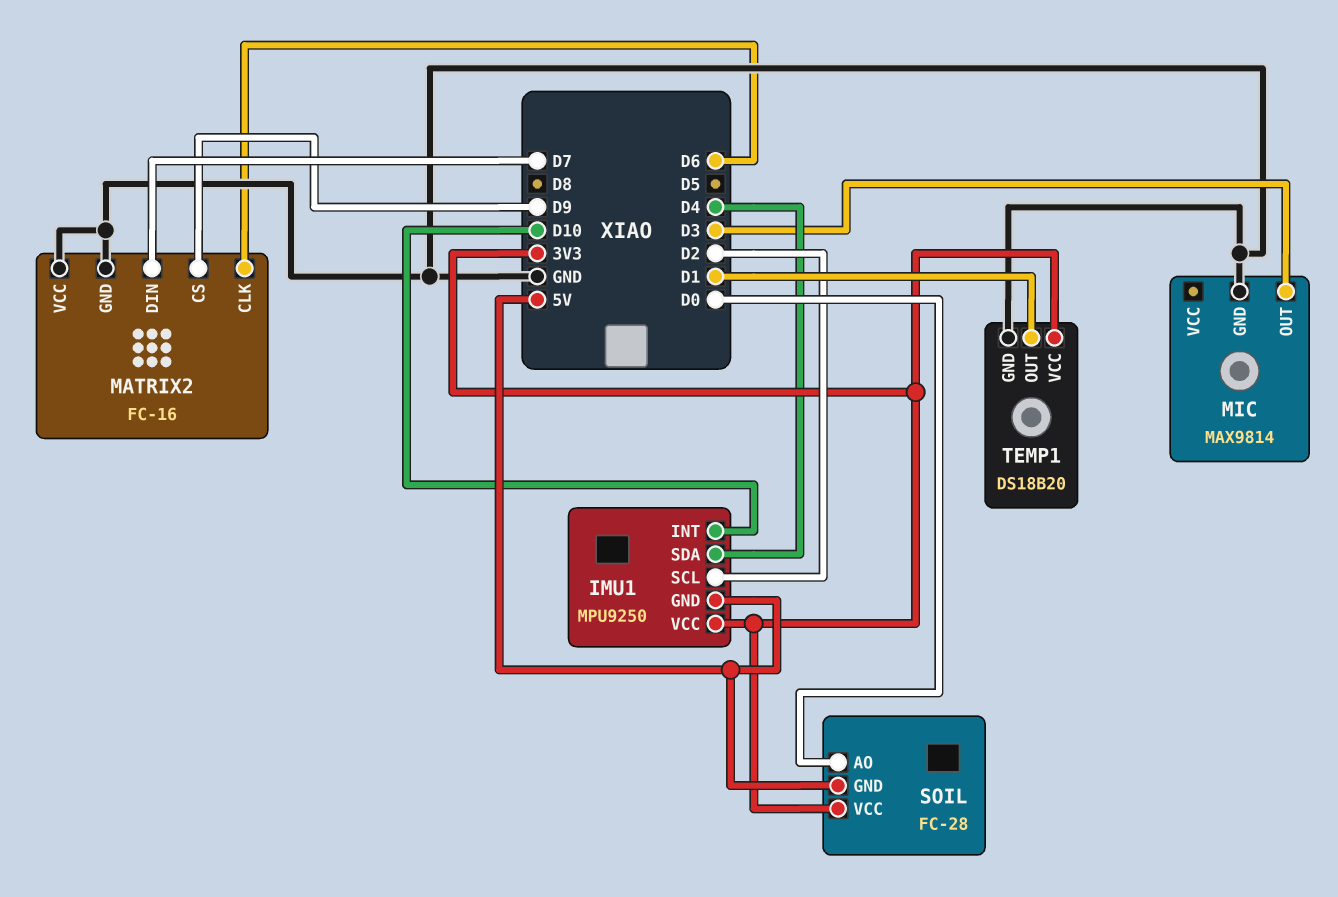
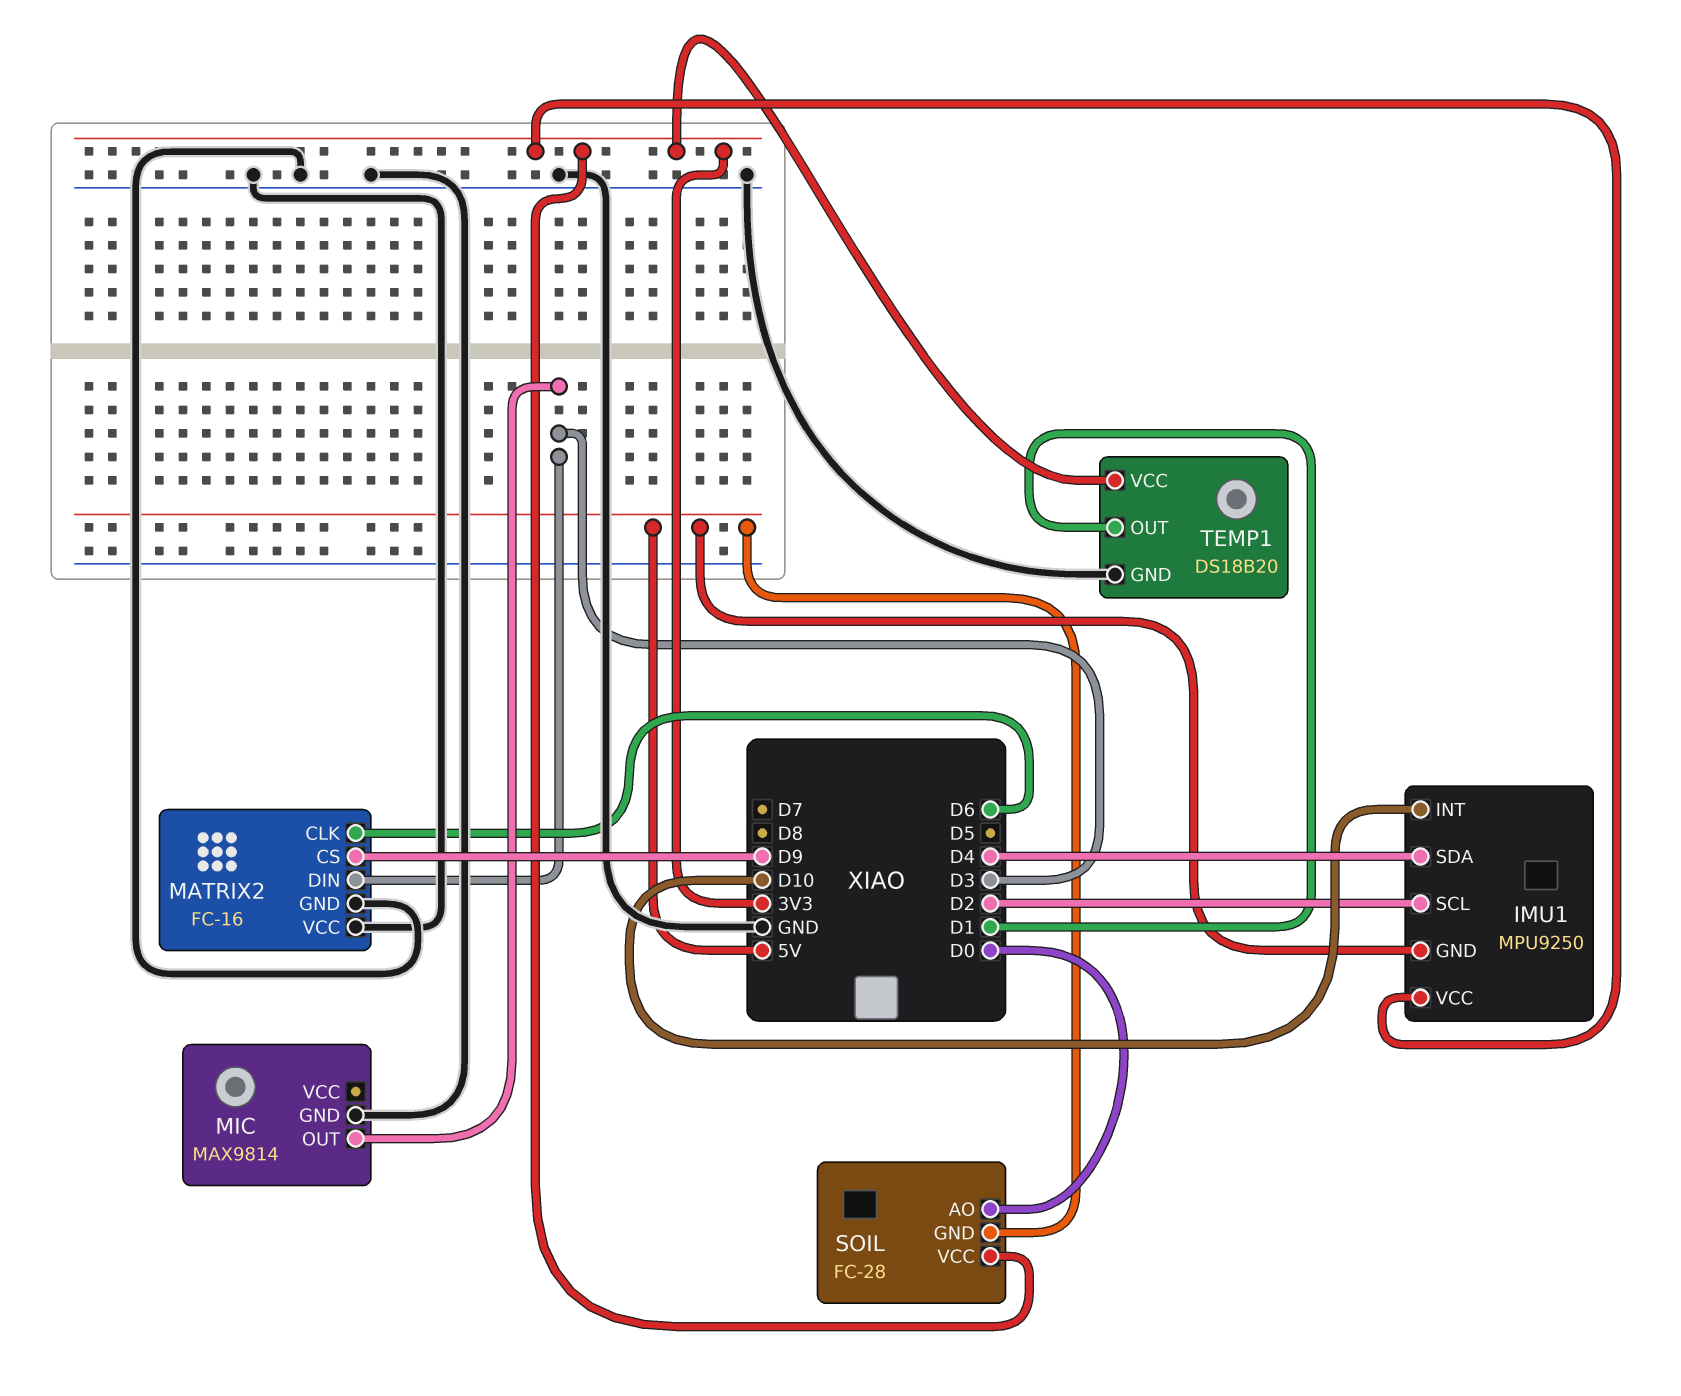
MATRIX2 pin DIN: D7 -> D3

